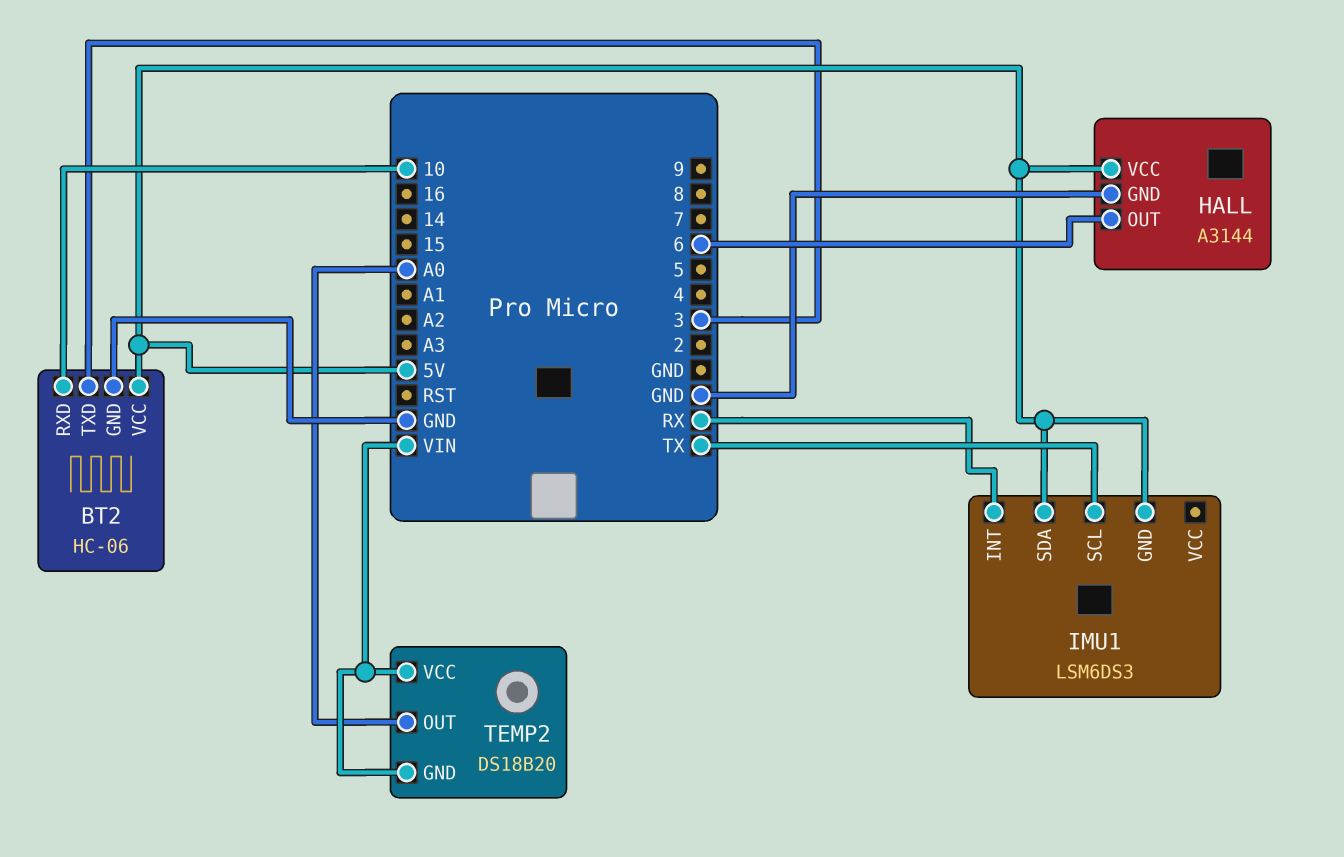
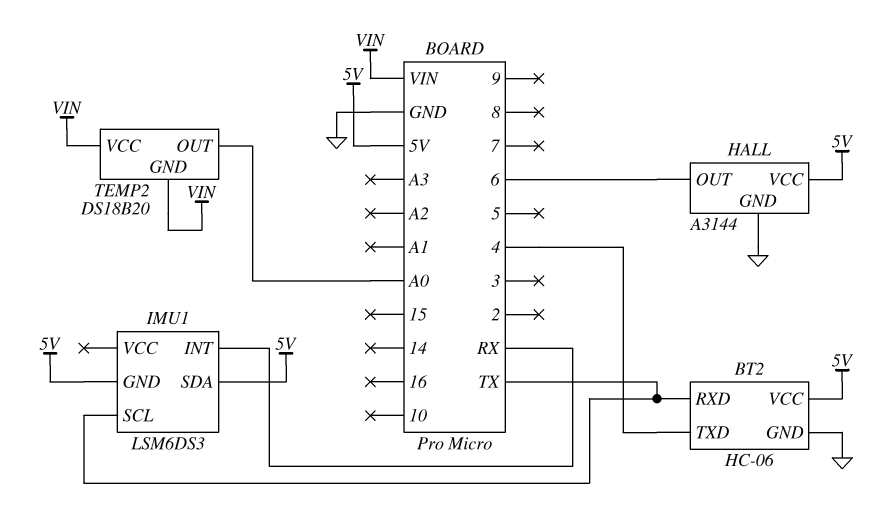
BT2 pin RXD: 10 -> TX
BT2 pin TXD: 3 -> 4

